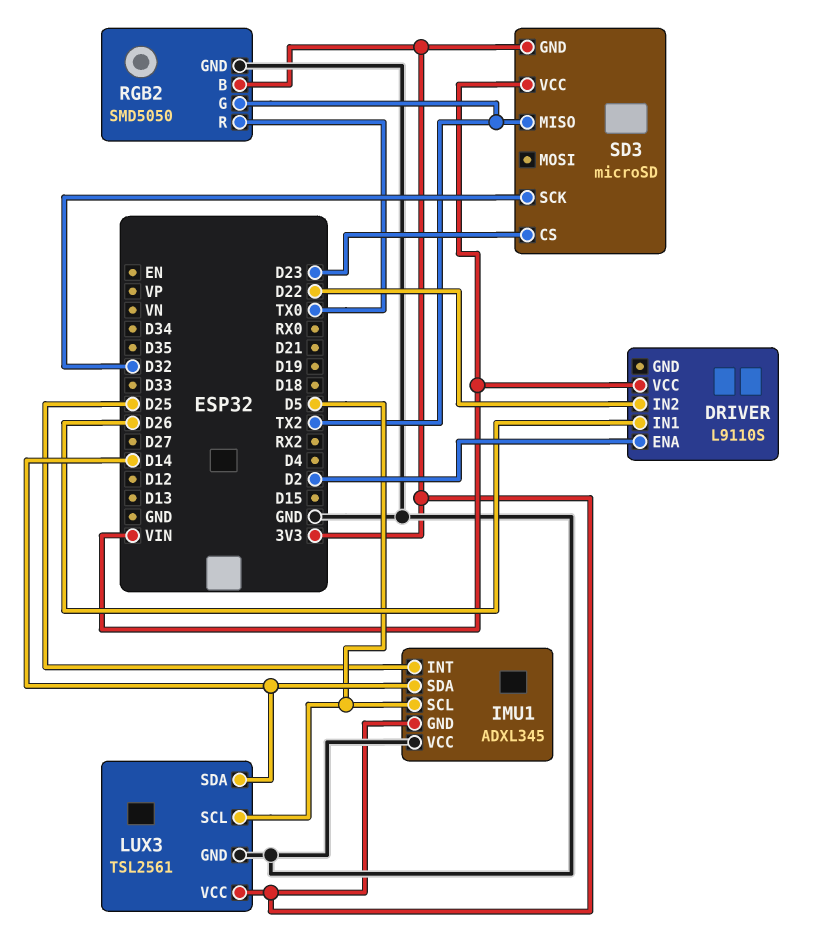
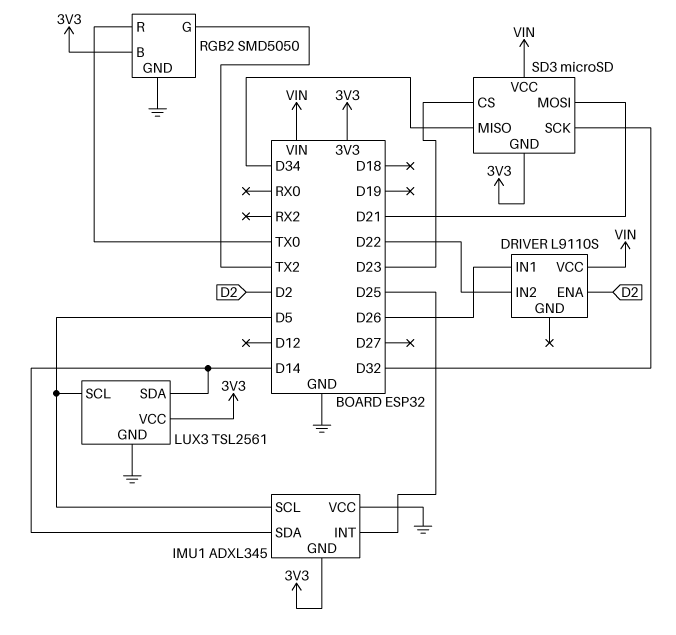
SD3 pin MISO: TX2 -> D34
SD3 pin MOSI: none -> D21

